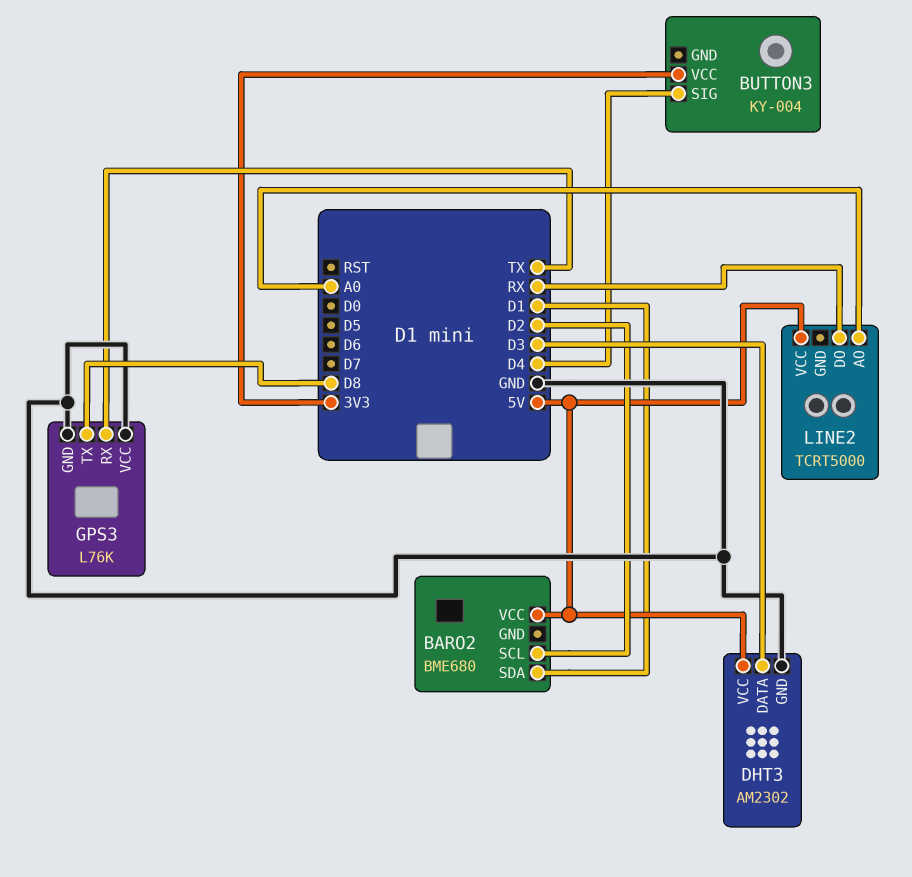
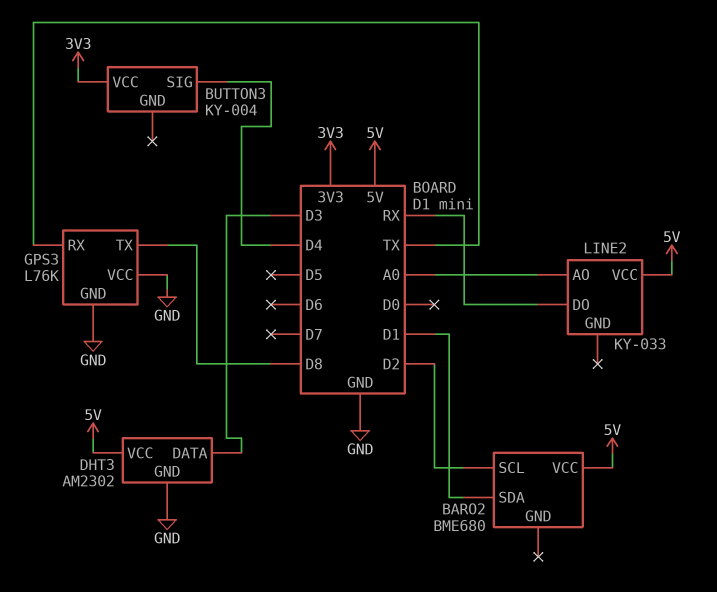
LINE2: TCRT5000 -> KY-033

